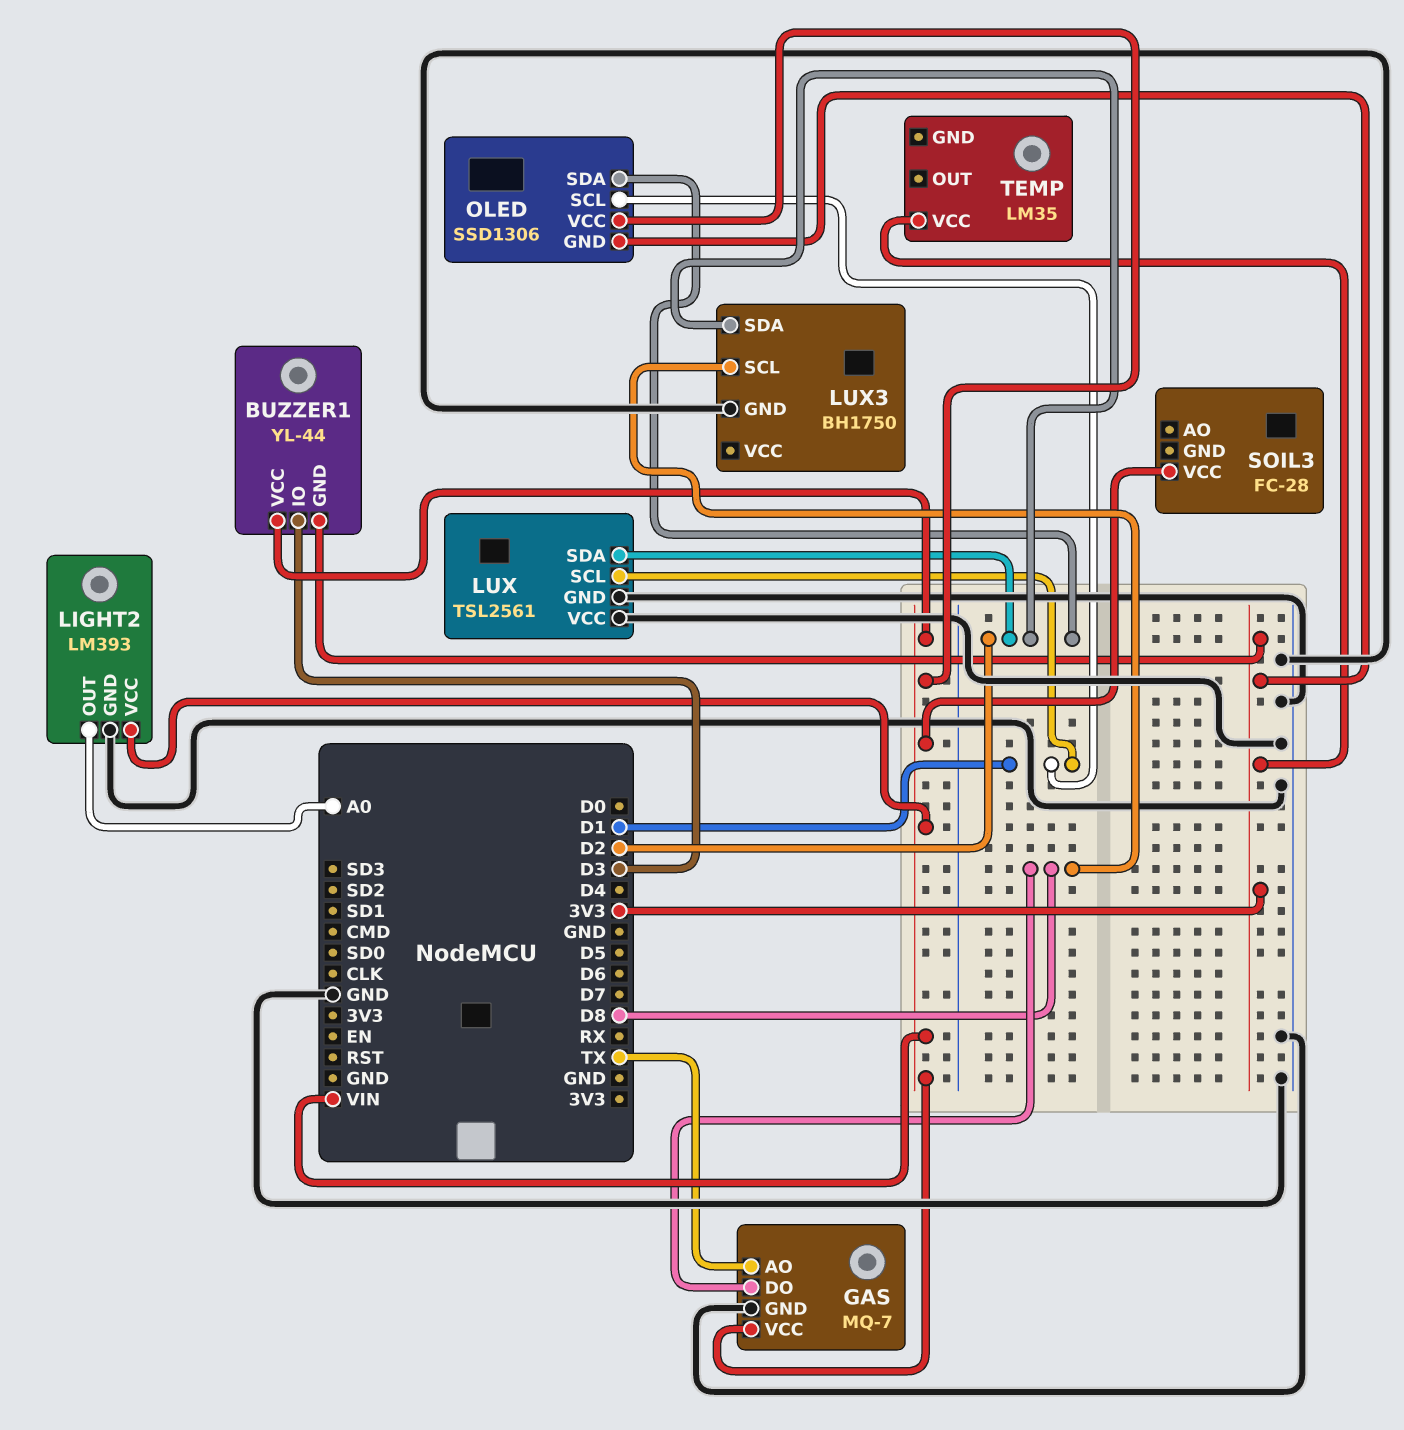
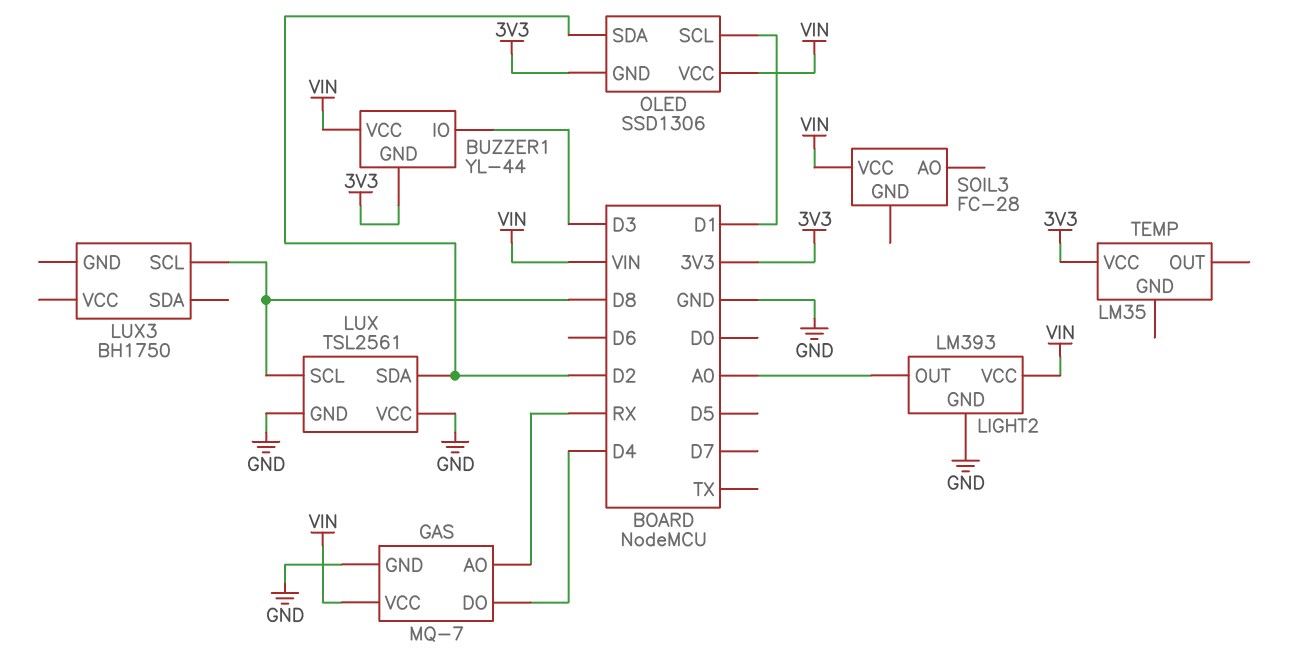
GAS pin AO: TX -> RX
GAS pin DO: D8 -> D4
LUX pin SCL: D1 -> D8
LUX3 pin GND: GND -> none
LUX3 pin SDA: D2 -> none

